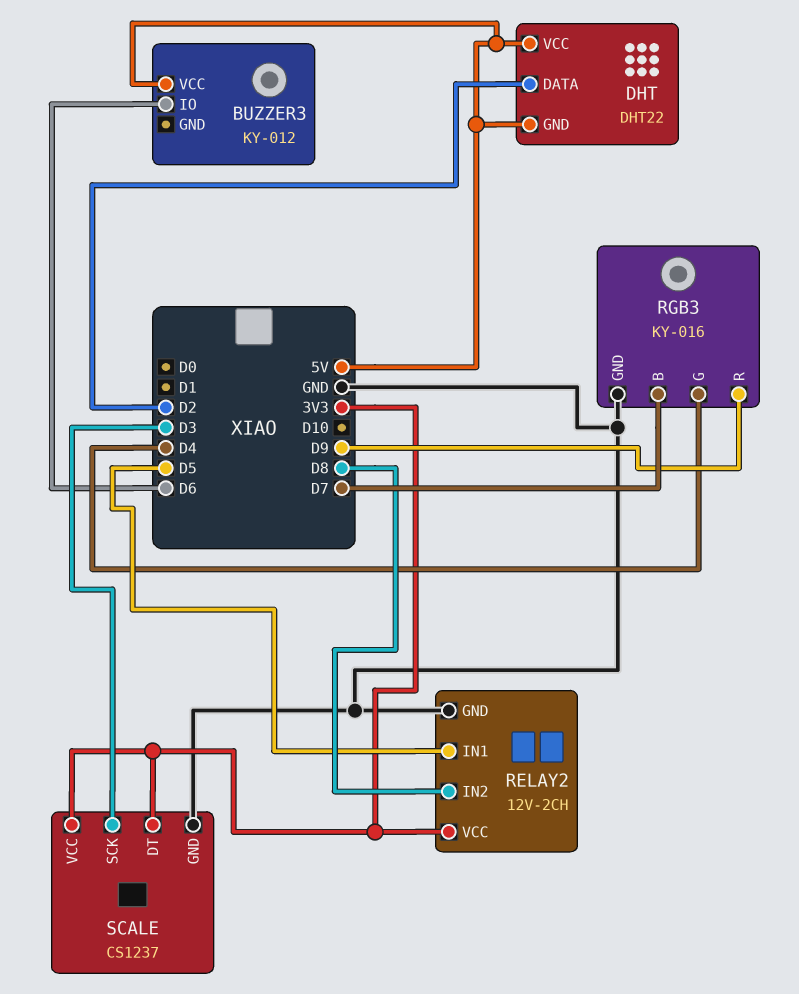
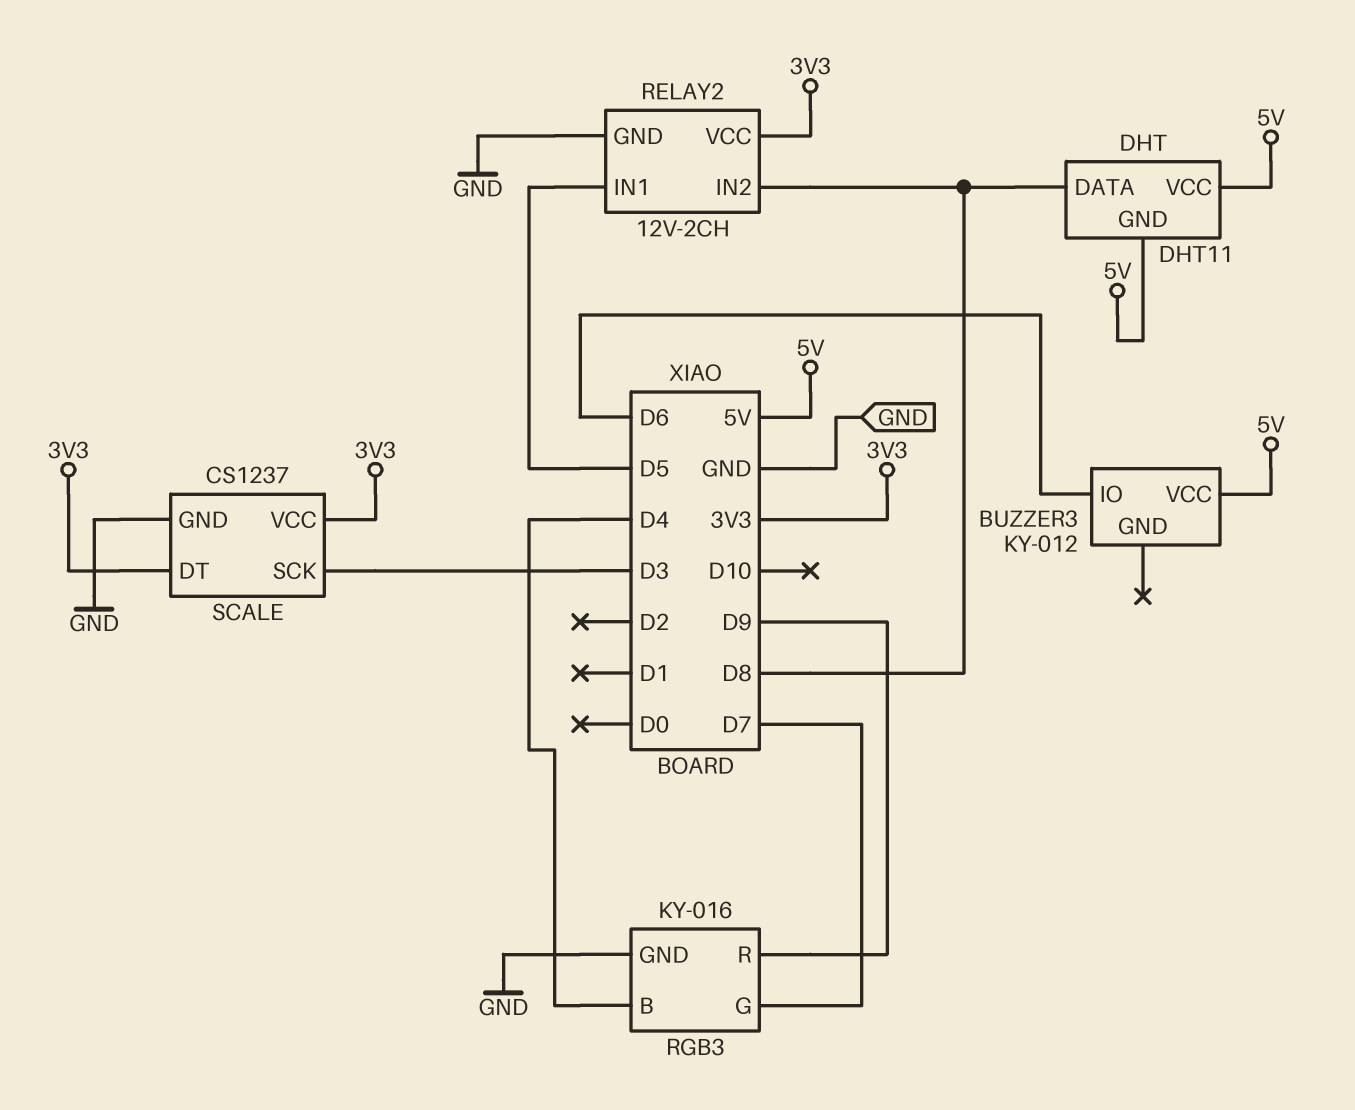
DHT: DHT22 -> DHT11
DHT pin DATA: D2 -> D8
RGB3 pin B: D7 -> D4
RGB3 pin G: D4 -> D7

